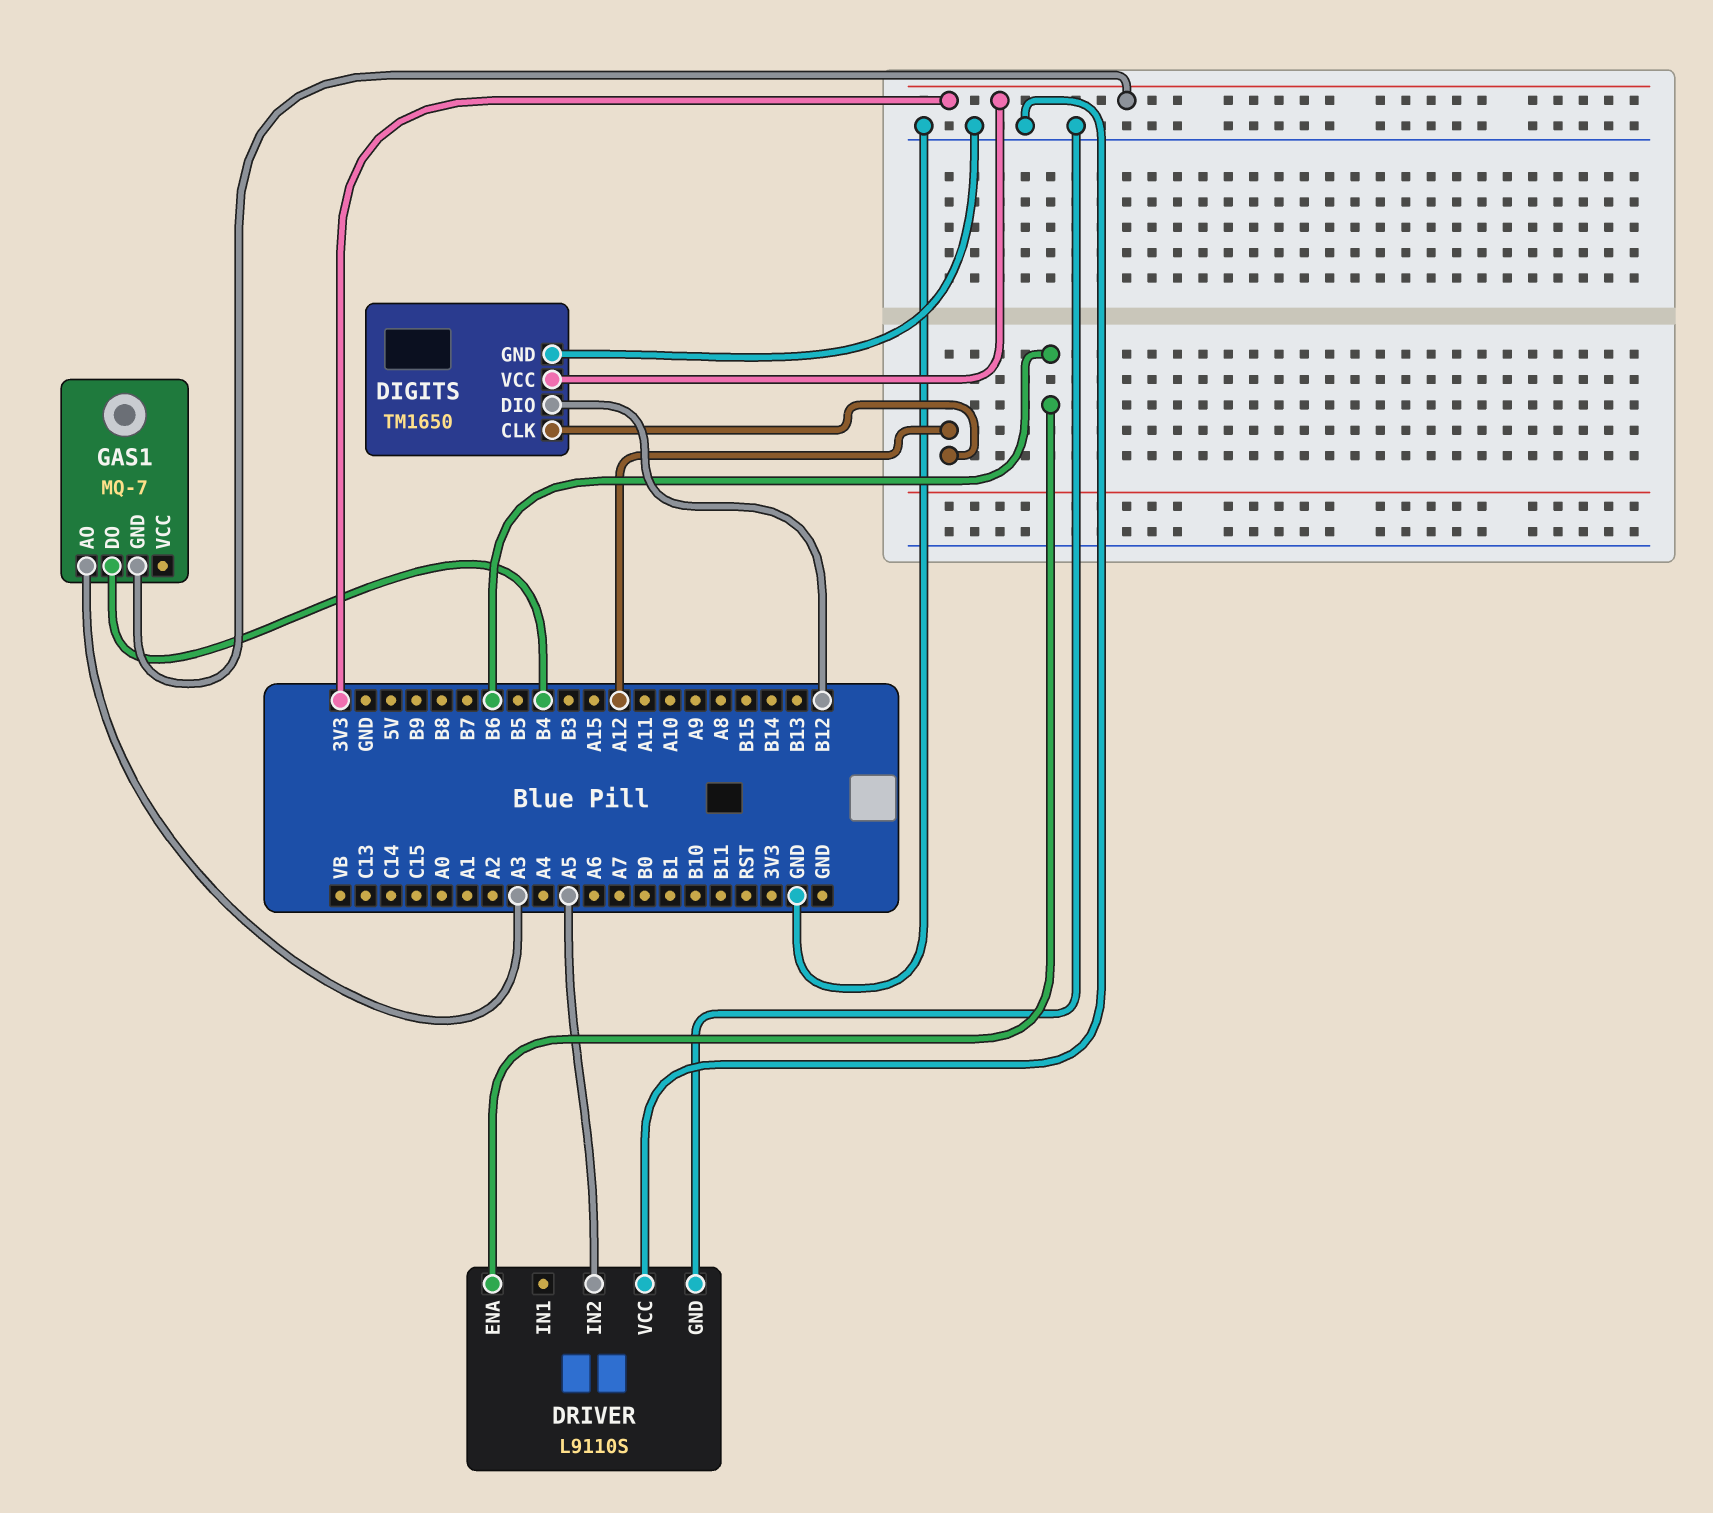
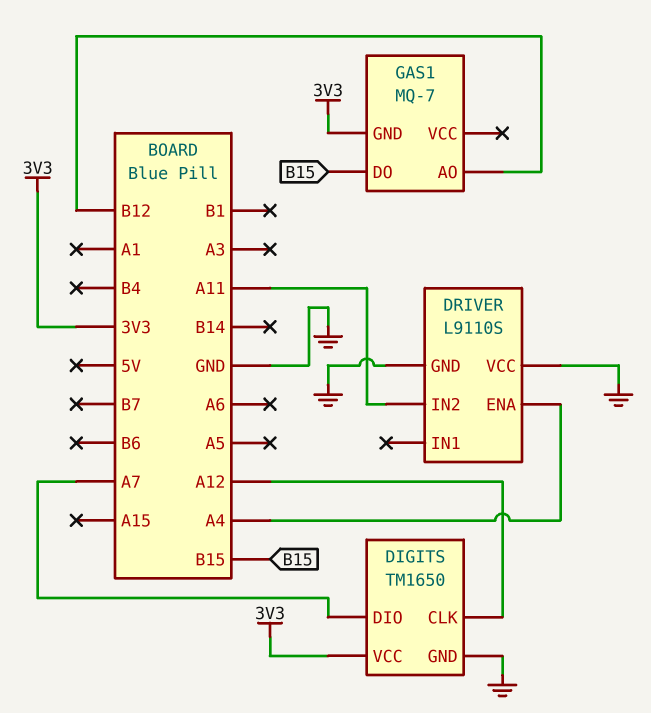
DIGITS pin DIO: B12 -> A7
DRIVER pin ENA: B6 -> A4
DRIVER pin IN2: A5 -> A11
GAS1 pin AO: A3 -> B12
GAS1 pin DO: B4 -> B15

